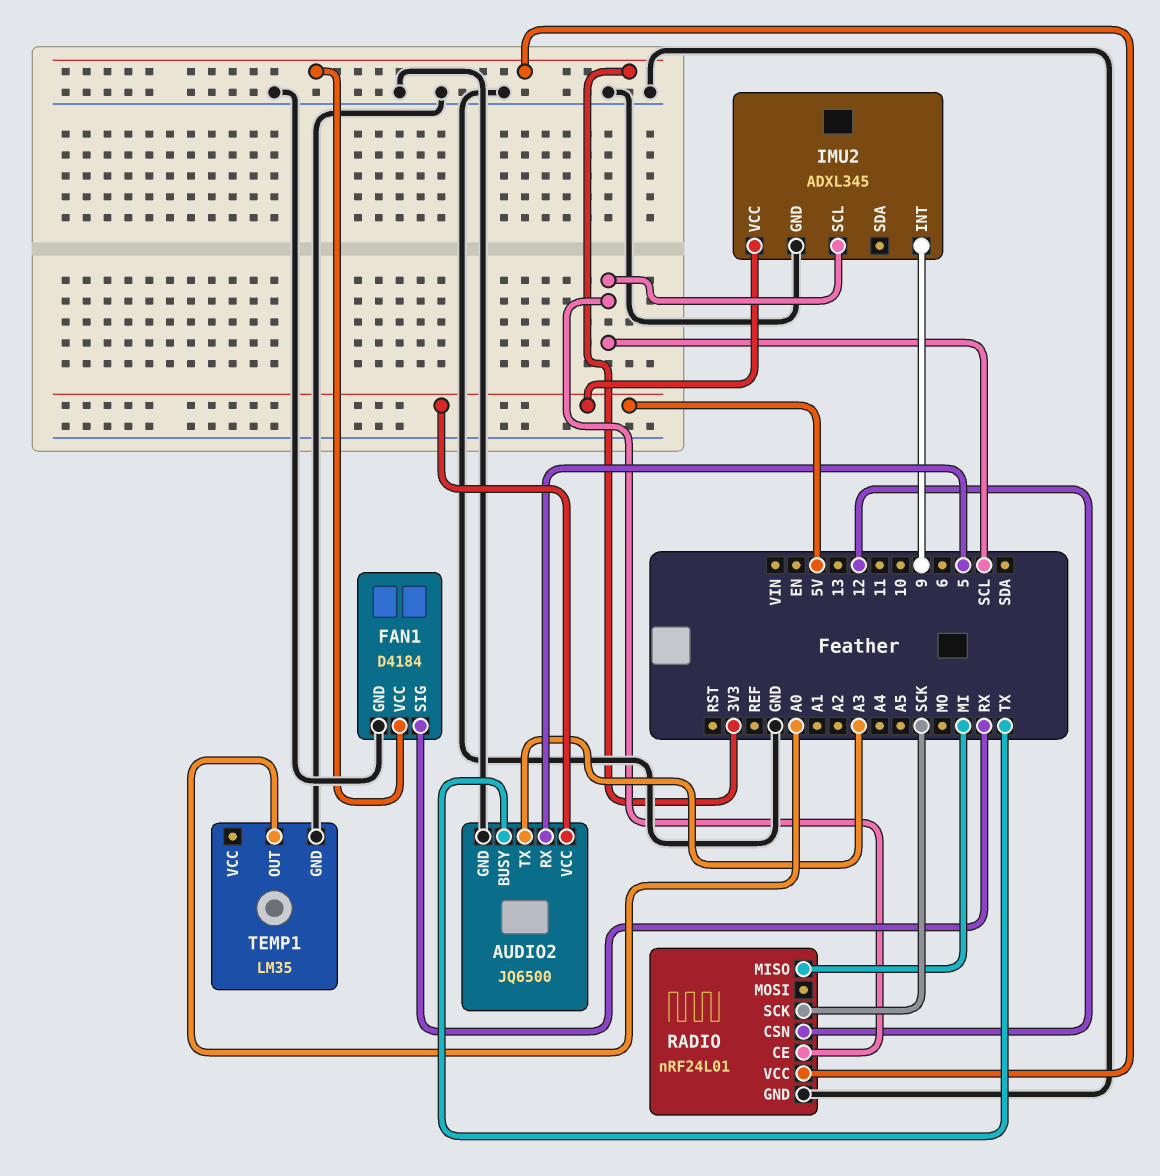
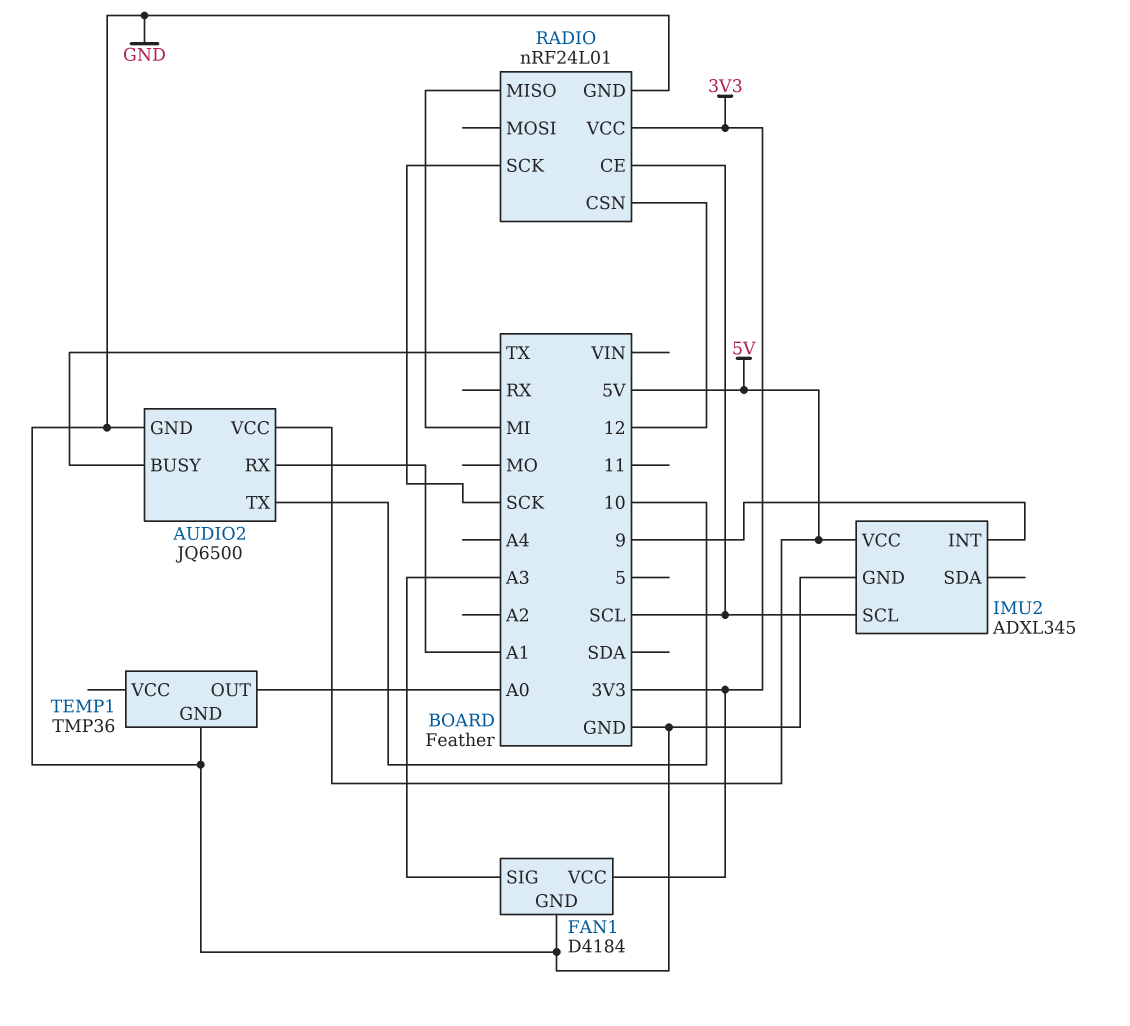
AUDIO2 pin RX: 5 -> A1
AUDIO2 pin TX: A3 -> 10
FAN1 pin SIG: RX -> A3
TEMP1: LM35 -> TMP36

